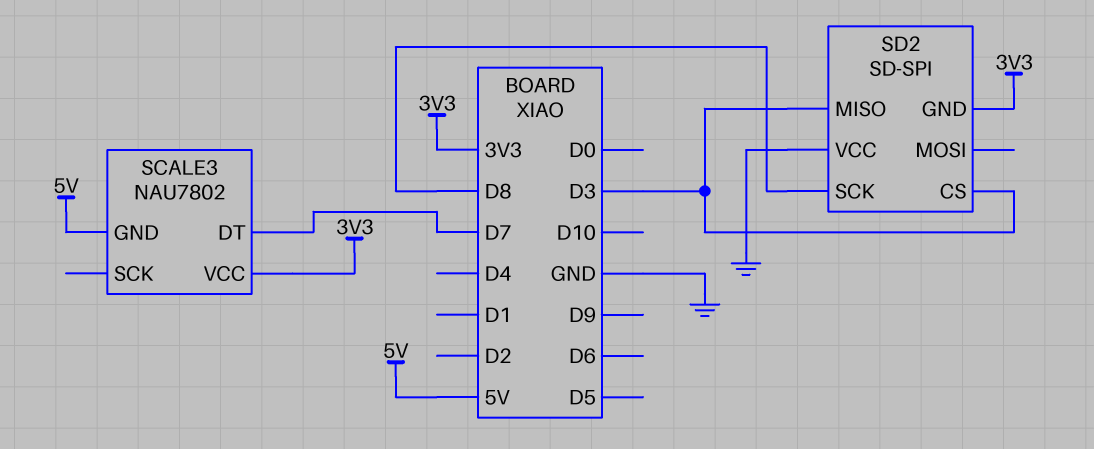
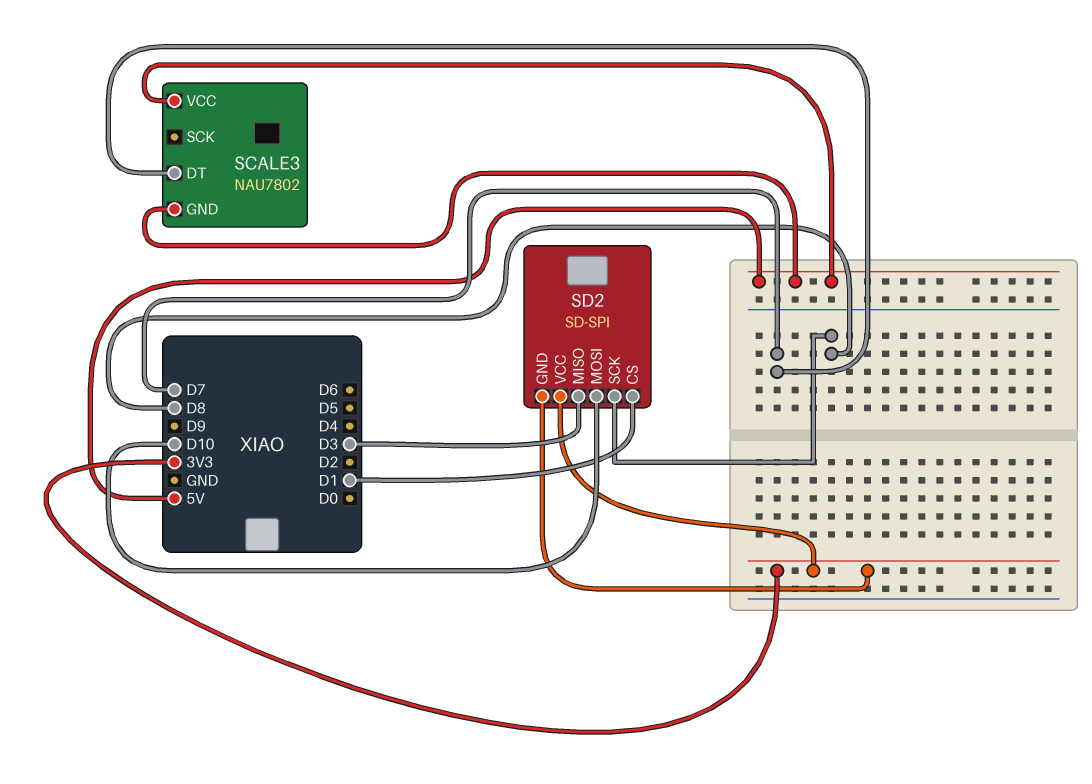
SCALE3 pin VCC: 3V3 -> 5V
SD2 pin CS: D3 -> D1
SD2 pin MOSI: none -> D10
SD2 pin VCC: GND -> 3V3

